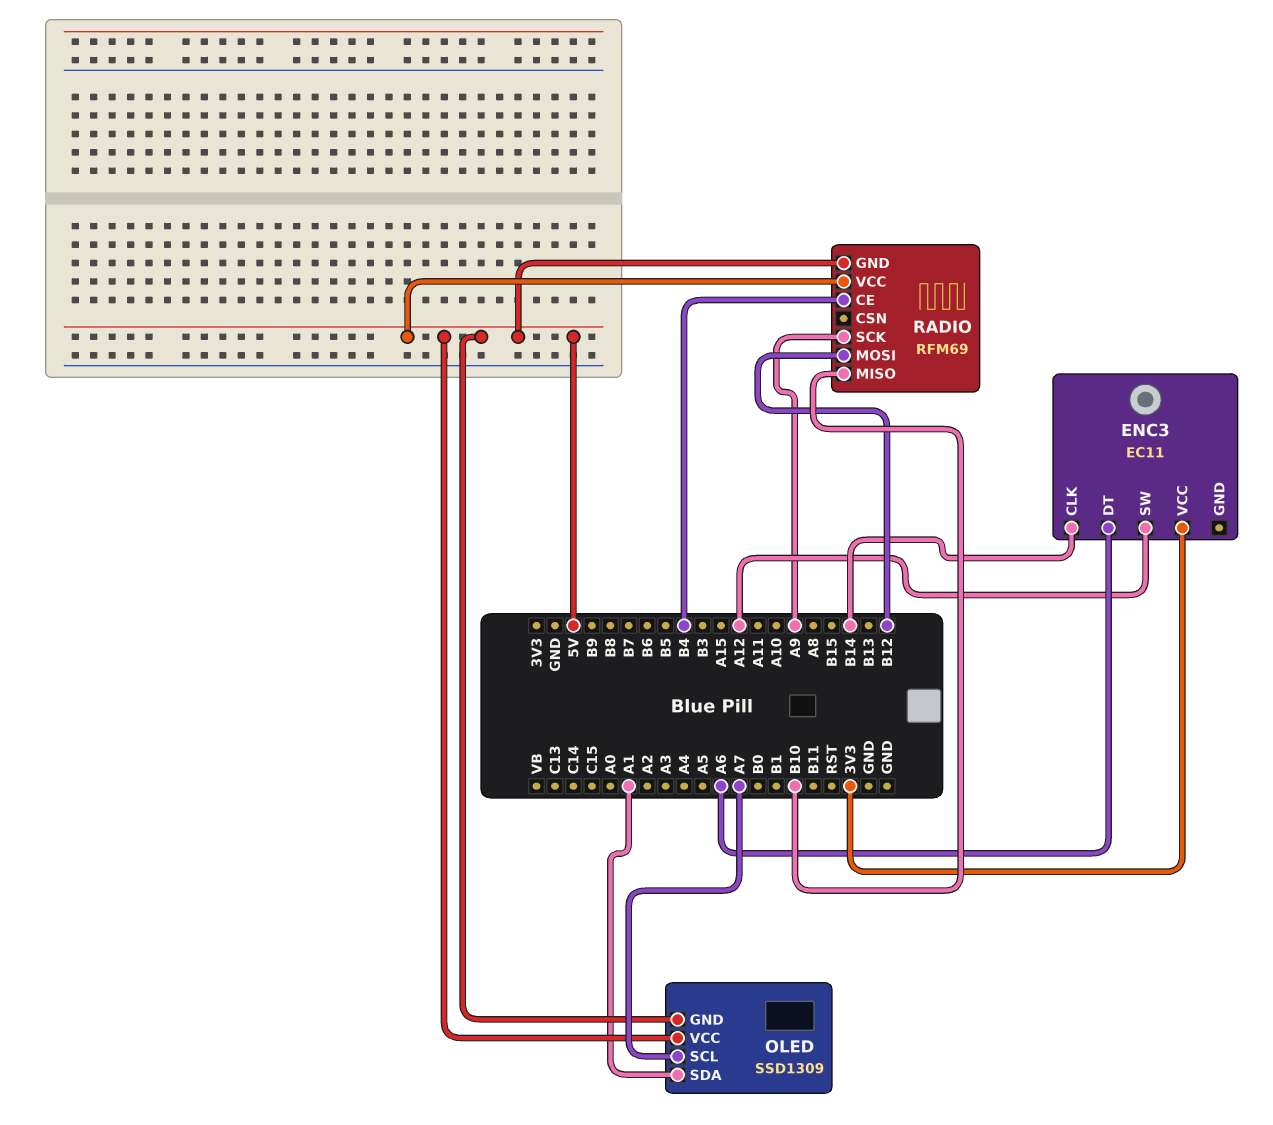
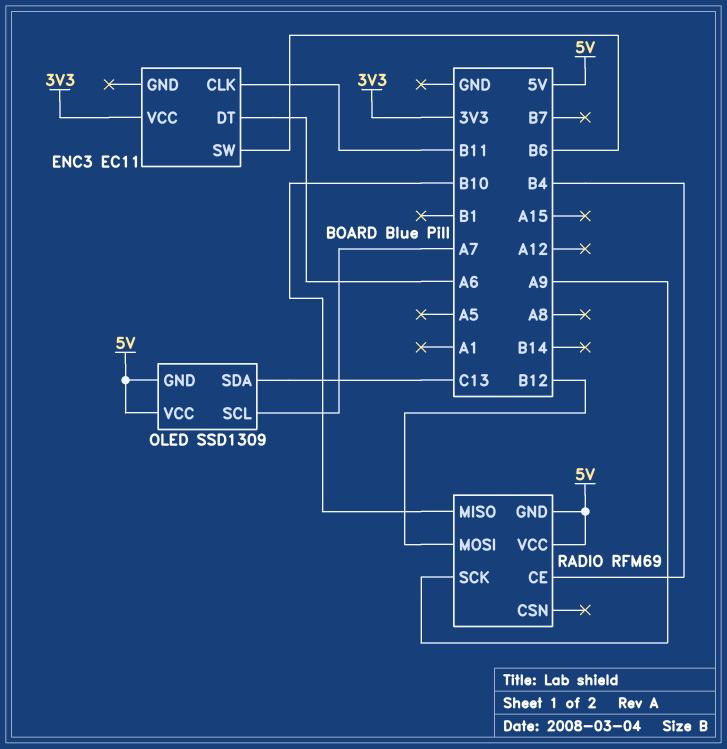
ENC3 pin CLK: B14 -> B11
ENC3 pin SW: A12 -> B6
OLED pin SDA: A1 -> C13

